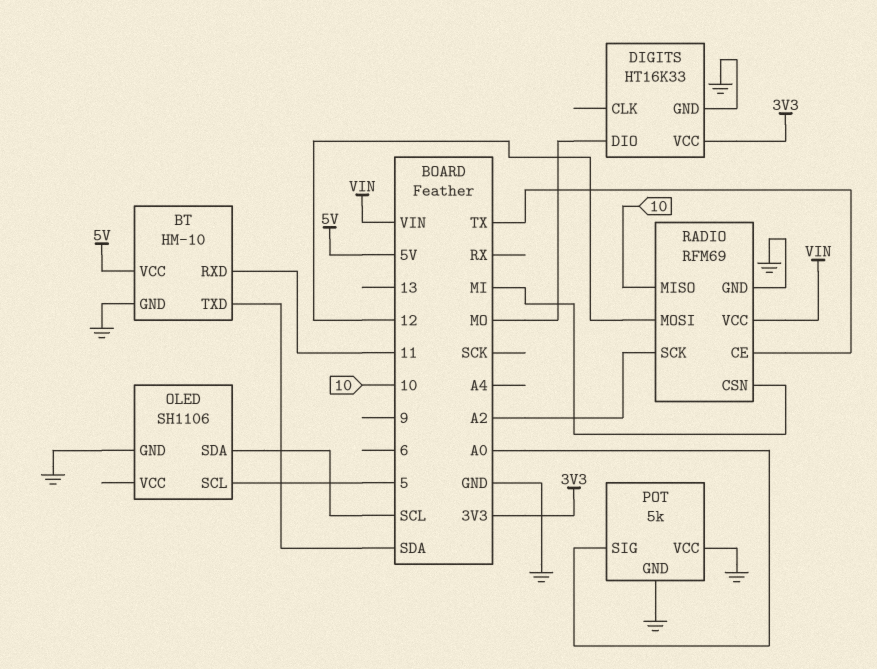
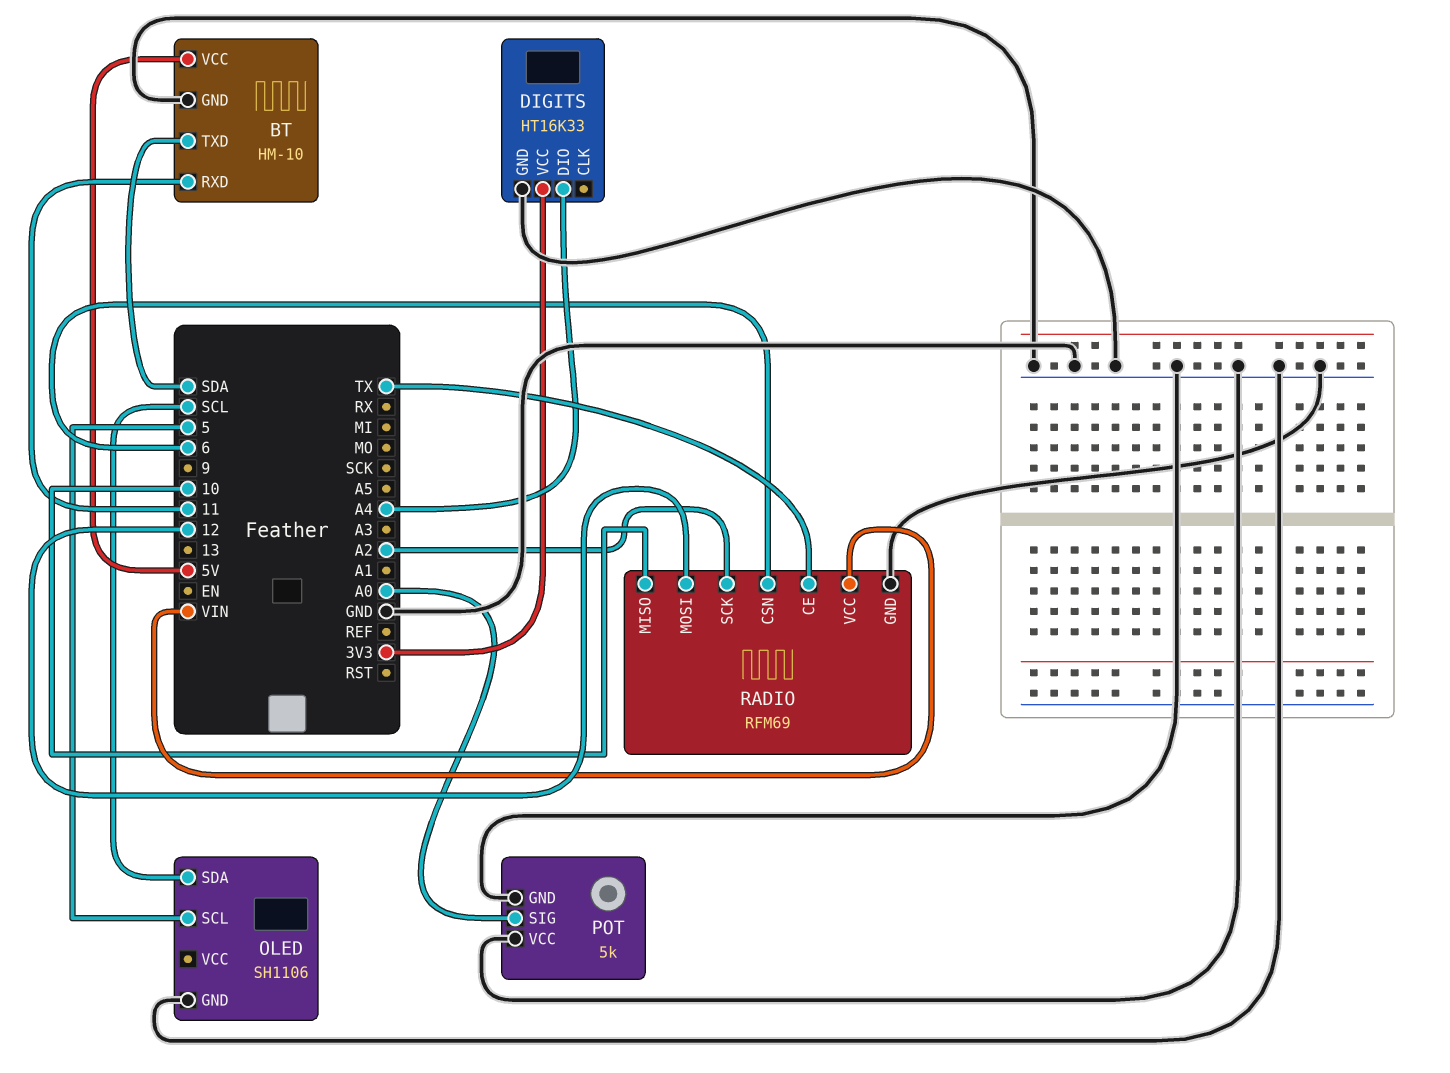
DIGITS pin DIO: MO -> A4
RADIO pin CSN: MI -> 6

